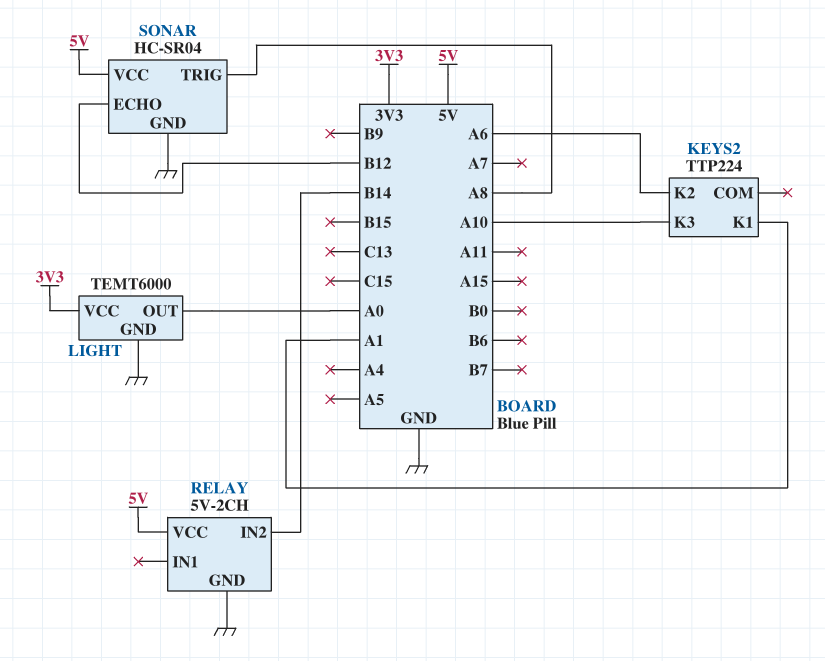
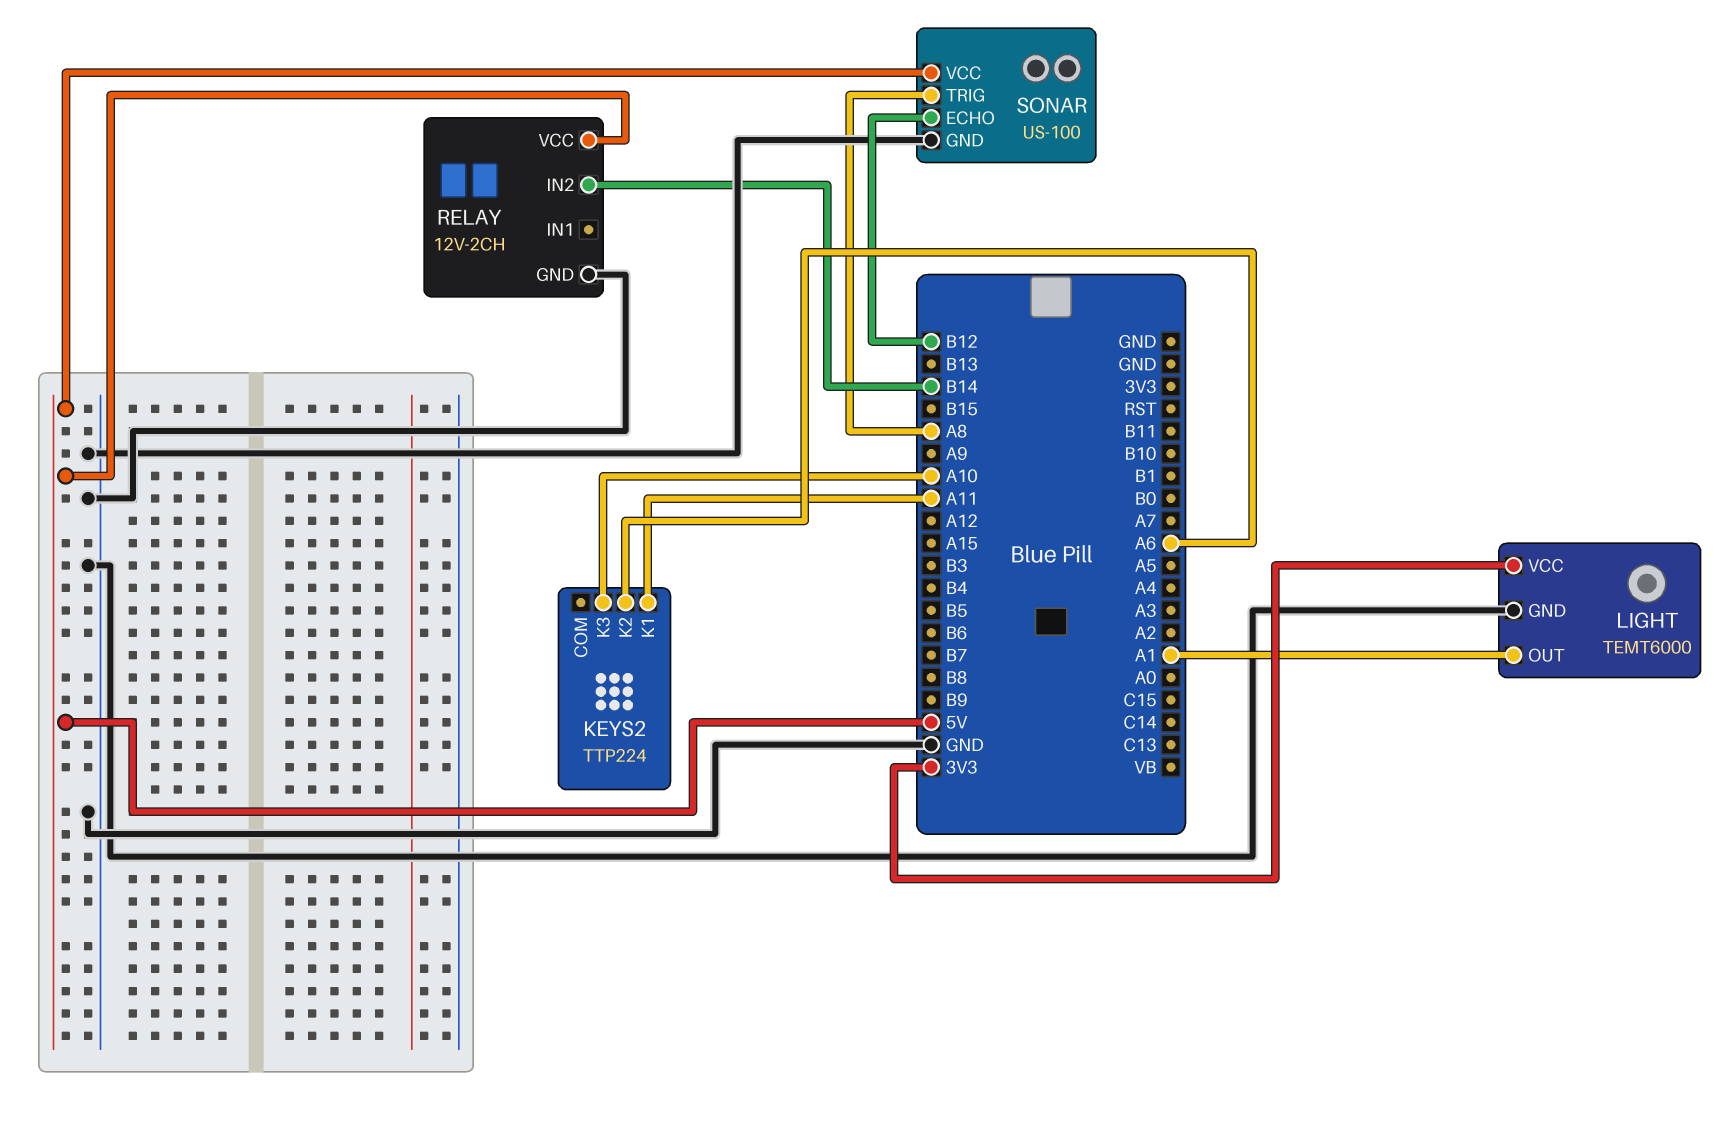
KEYS2 pin K1: A1 -> A11
LIGHT pin OUT: A0 -> A1
RELAY: 5V-2CH -> 12V-2CH
SONAR: HC-SR04 -> US-100

